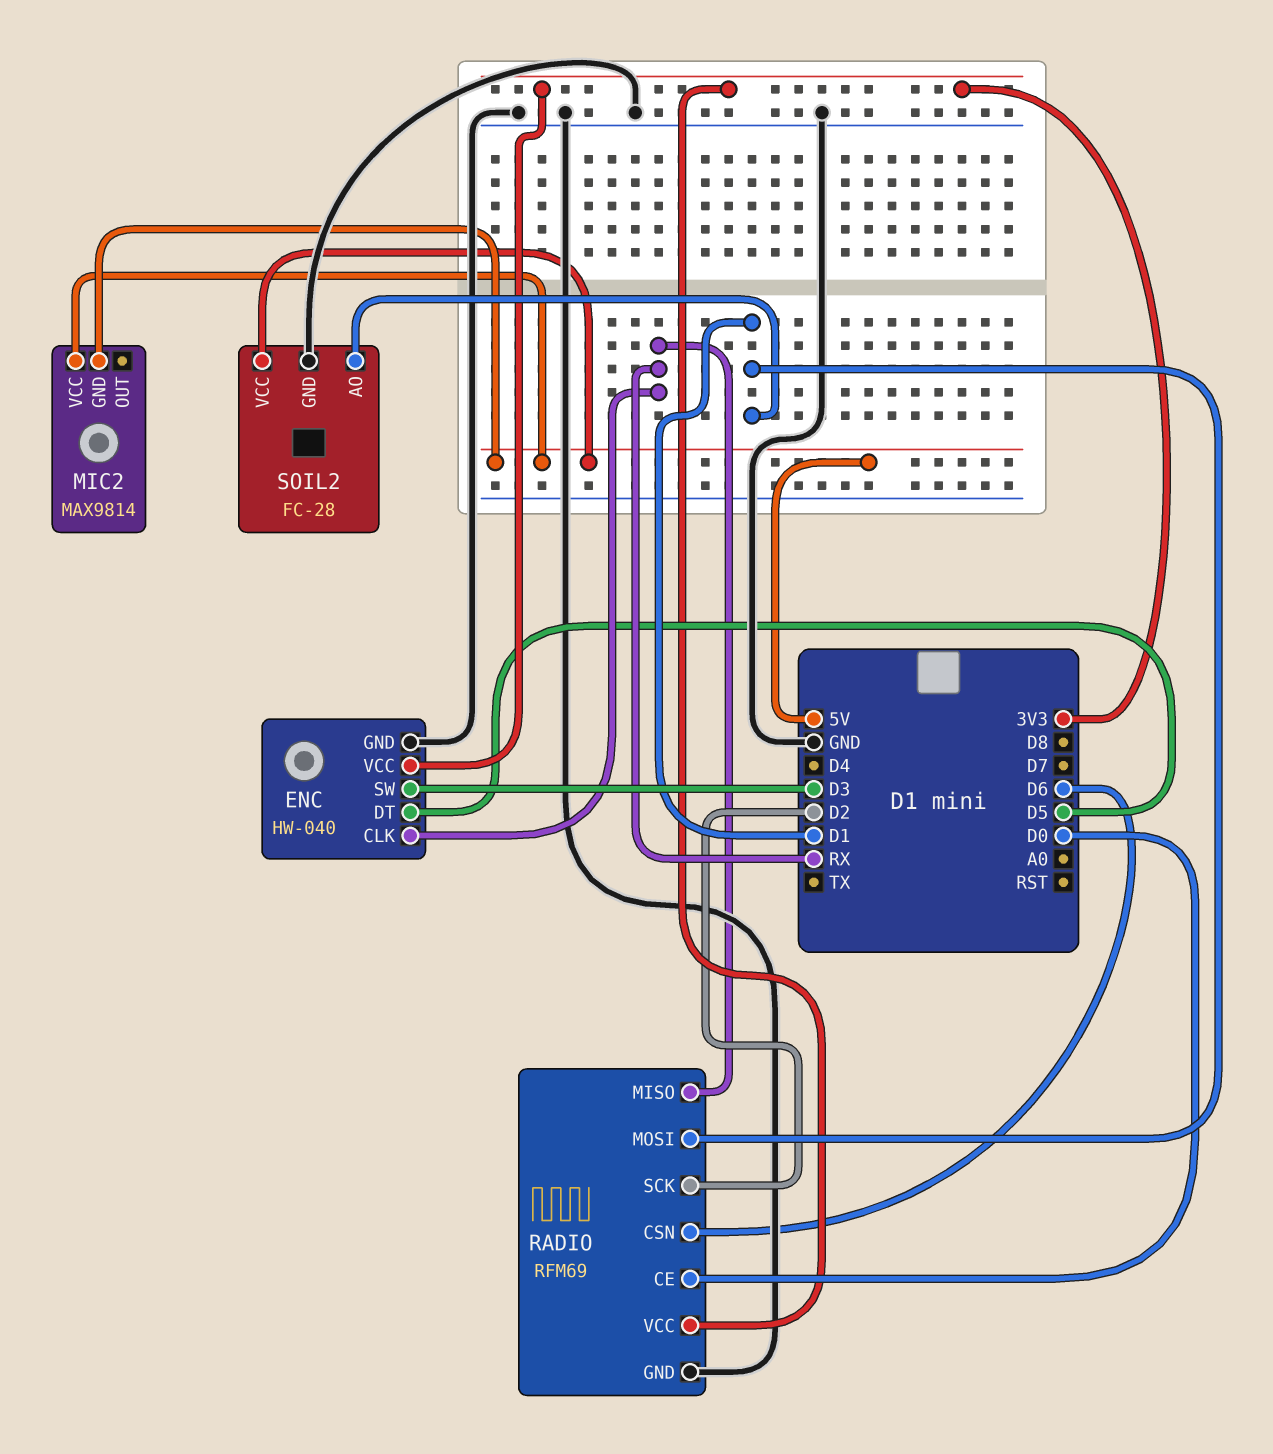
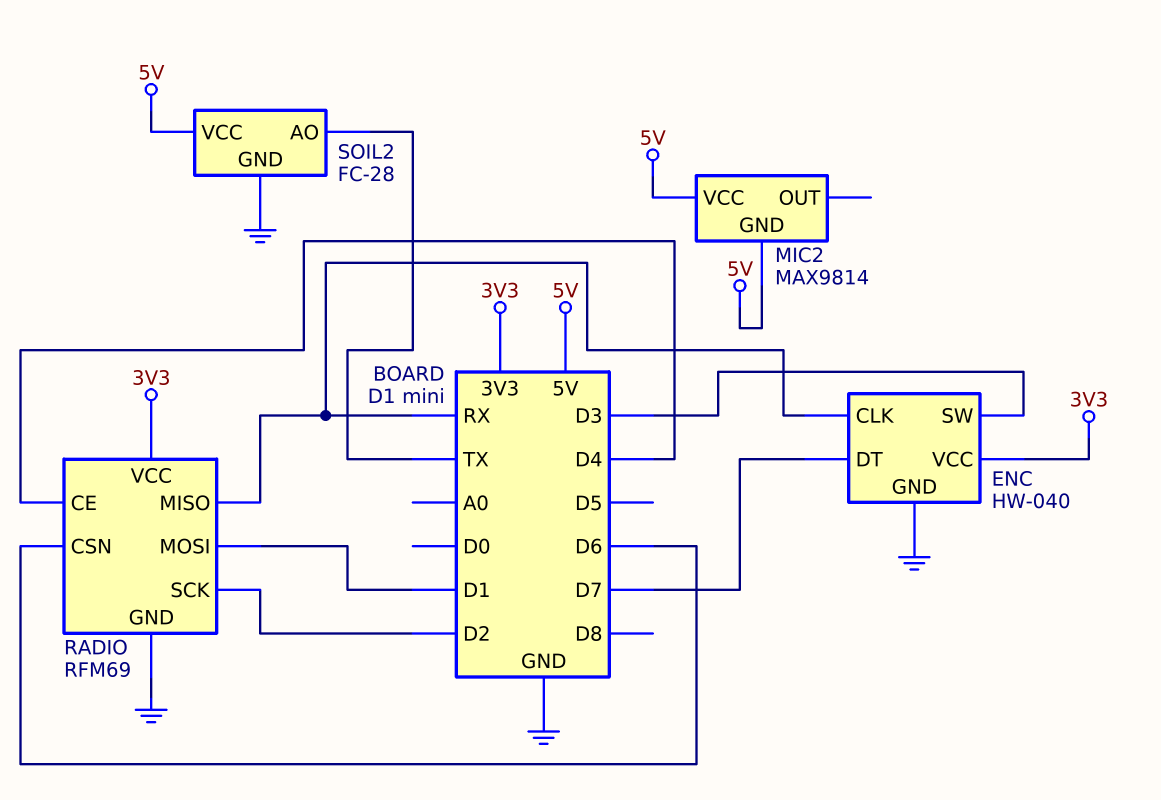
ENC pin DT: D5 -> D7
RADIO pin CE: D0 -> D4
SOIL2 pin AO: D1 -> TX

